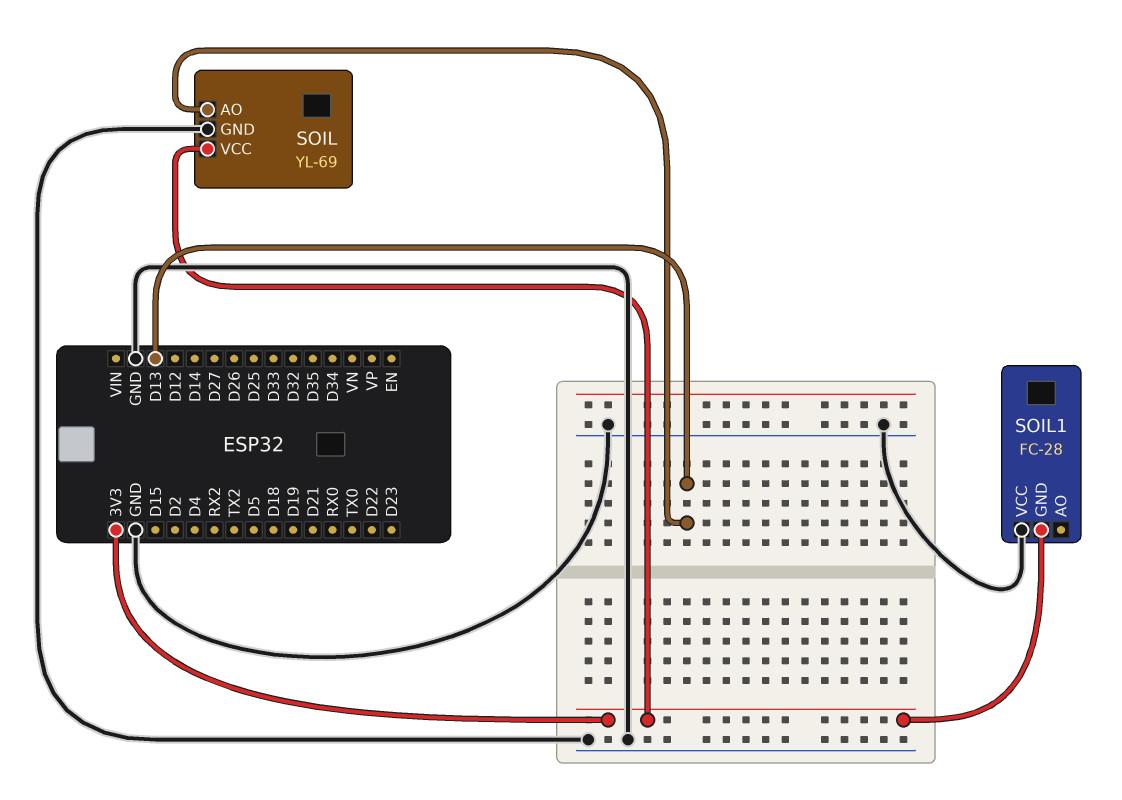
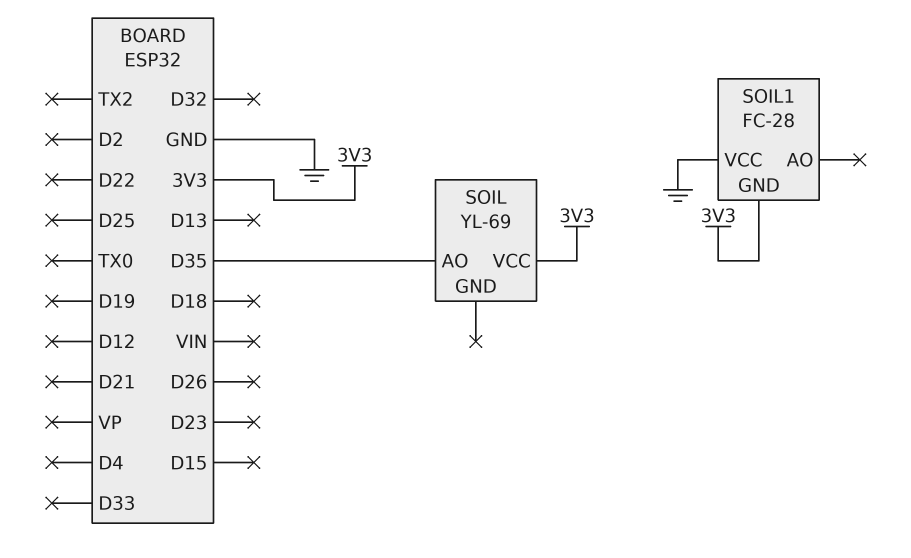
SOIL pin AO: D13 -> D35
SOIL pin GND: GND -> none

